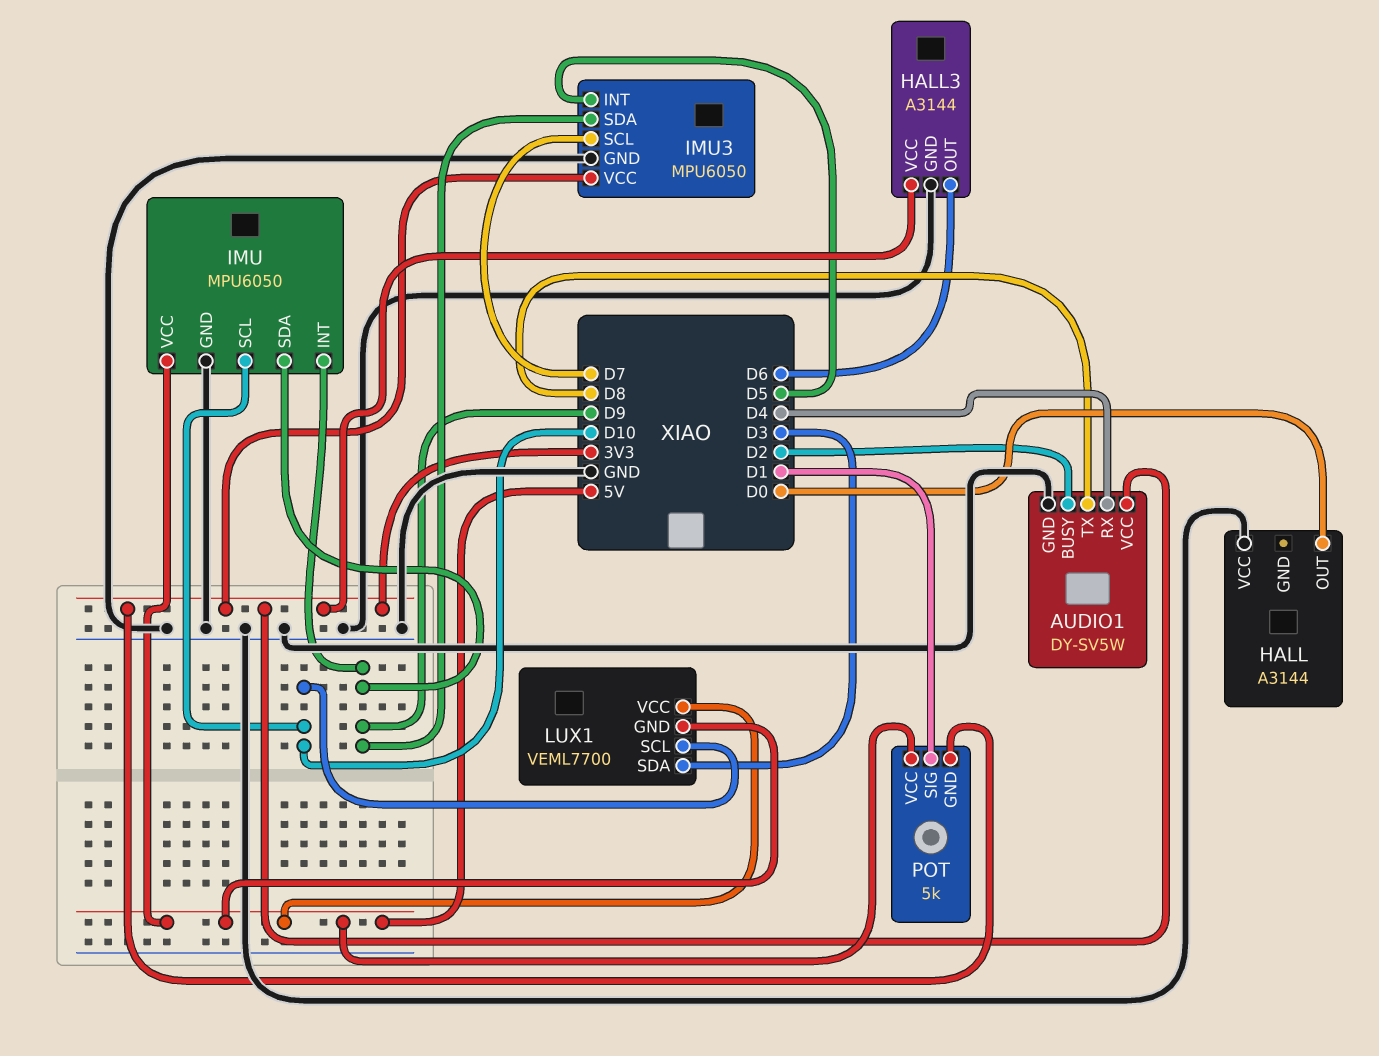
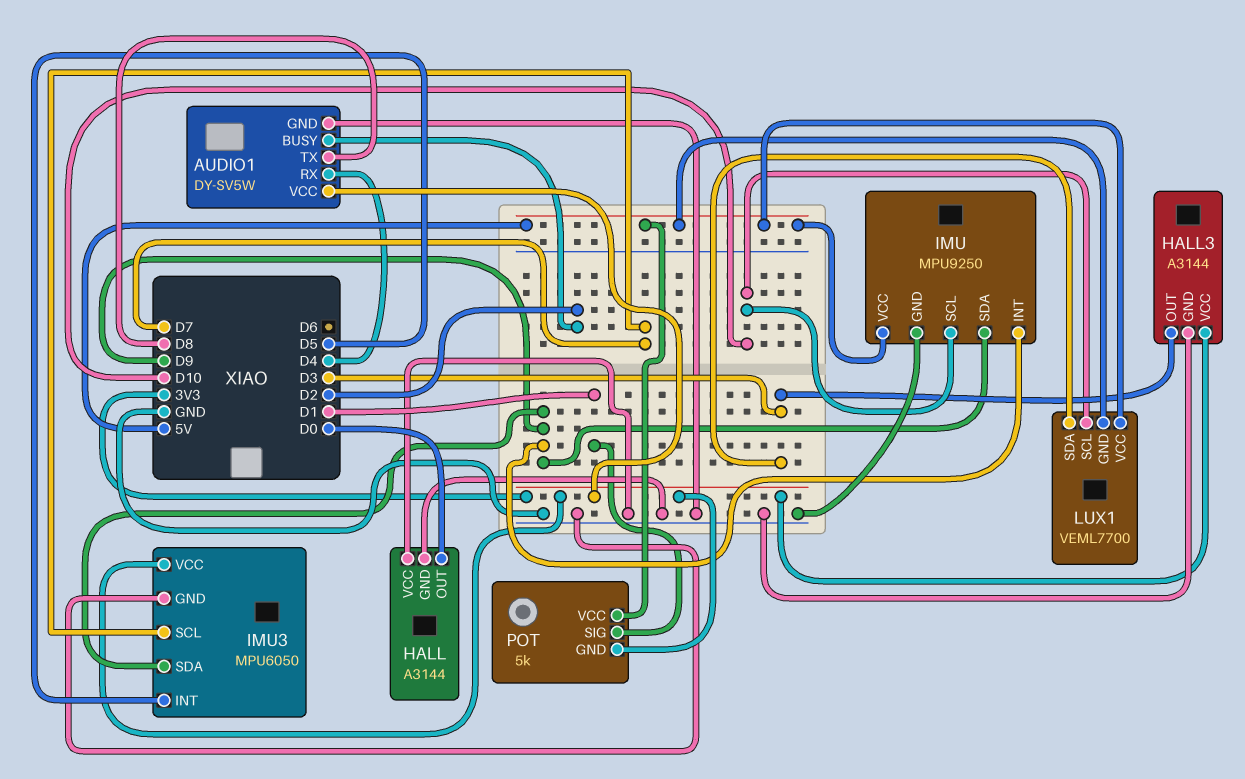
HALL pin GND: none -> GND
HALL3 pin OUT: D6 -> D3
IMU: MPU6050 -> MPU9250

